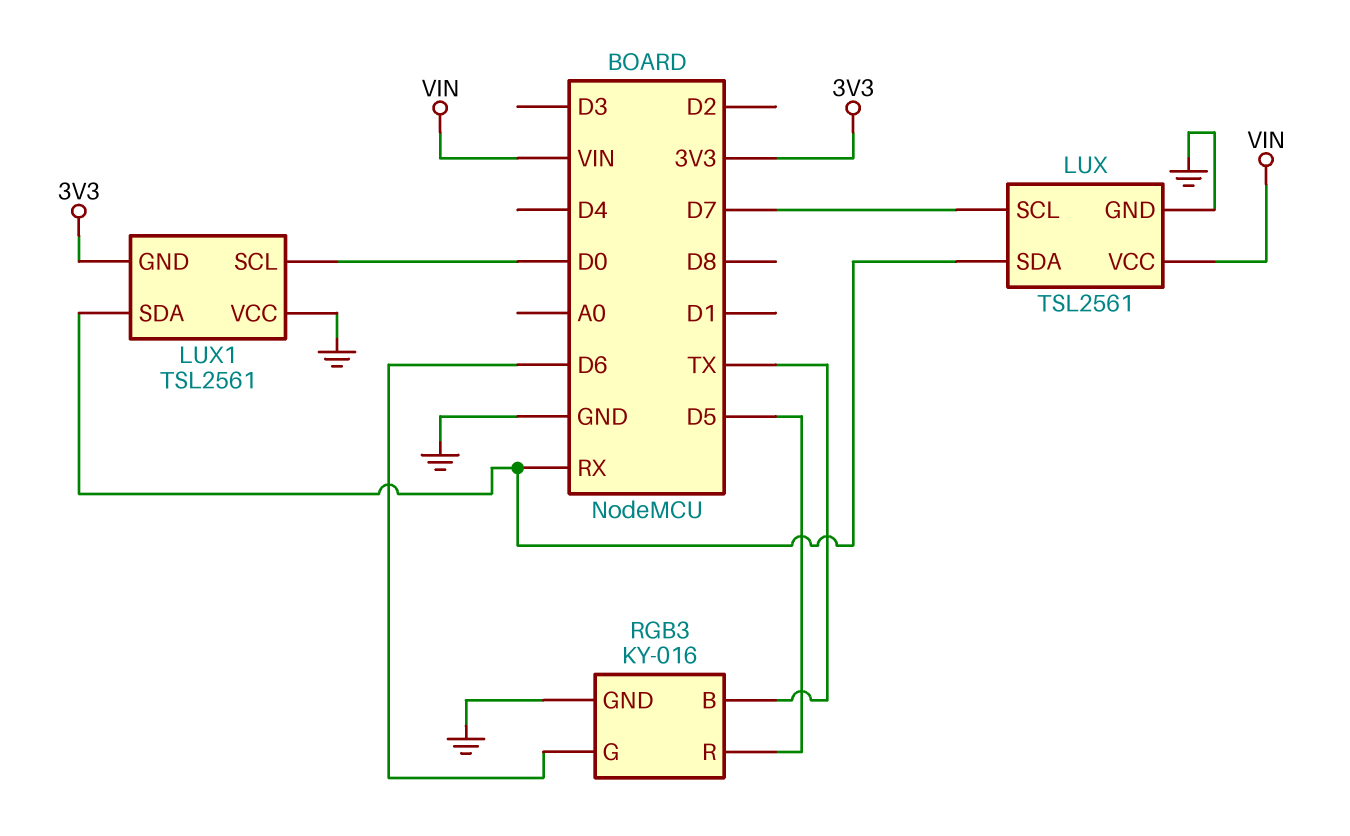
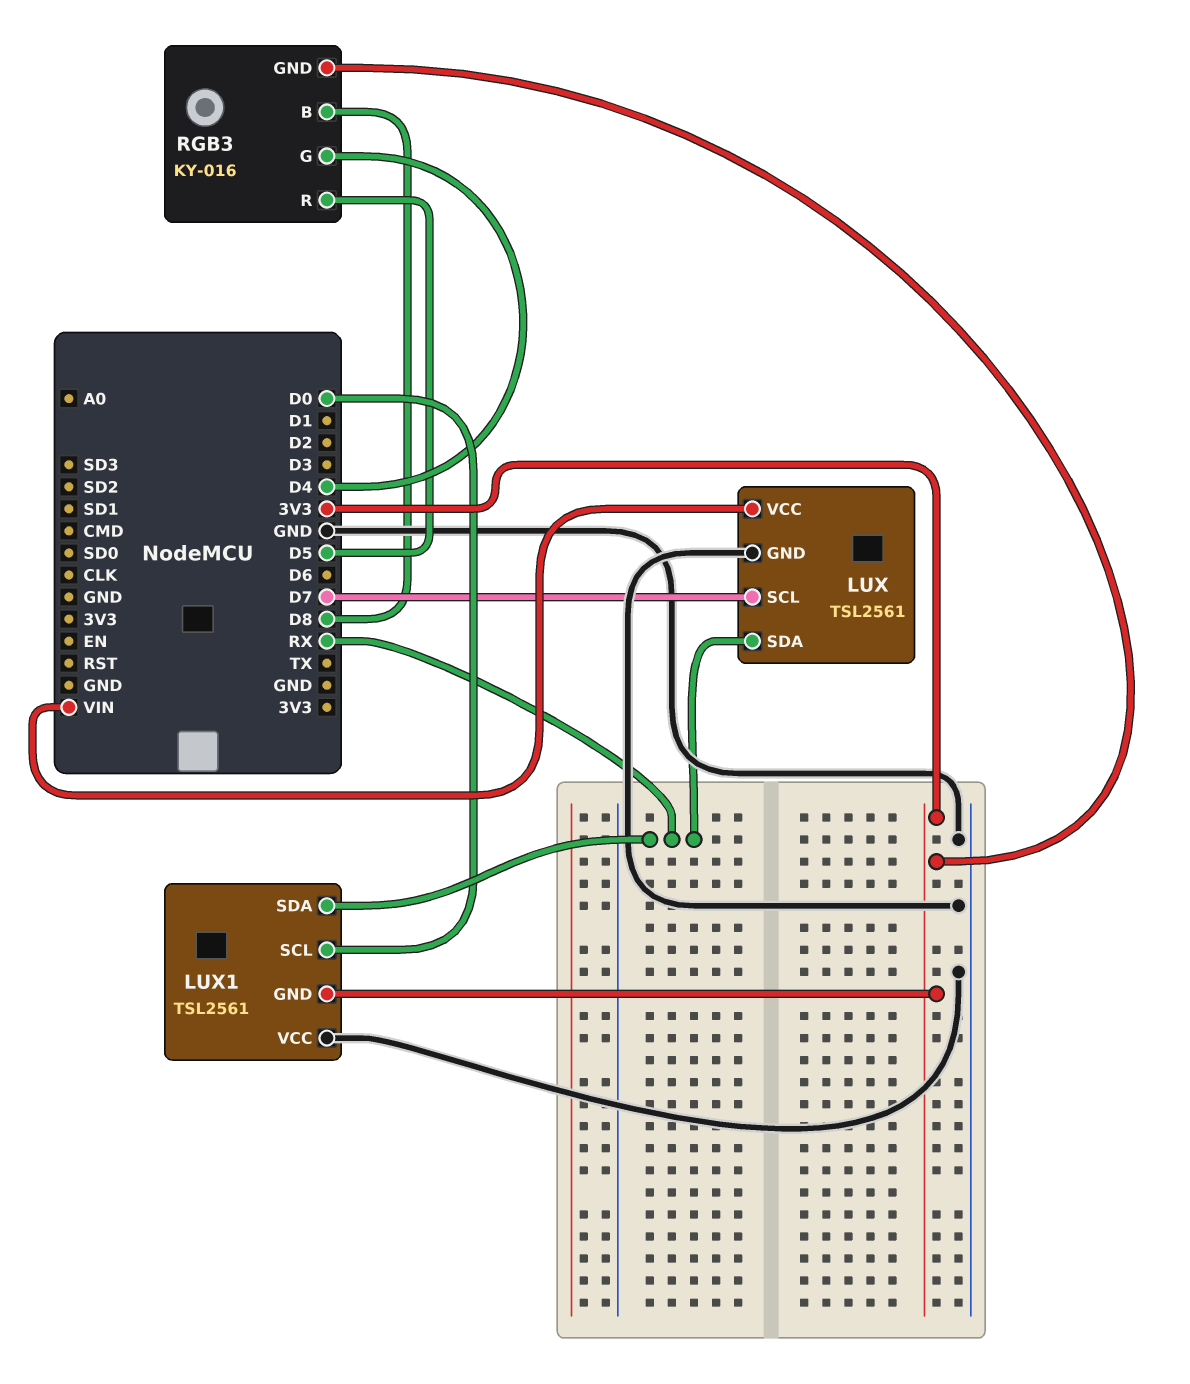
RGB3 pin B: TX -> D8
RGB3 pin G: D6 -> D4
RGB3 pin GND: GND -> 3V3

